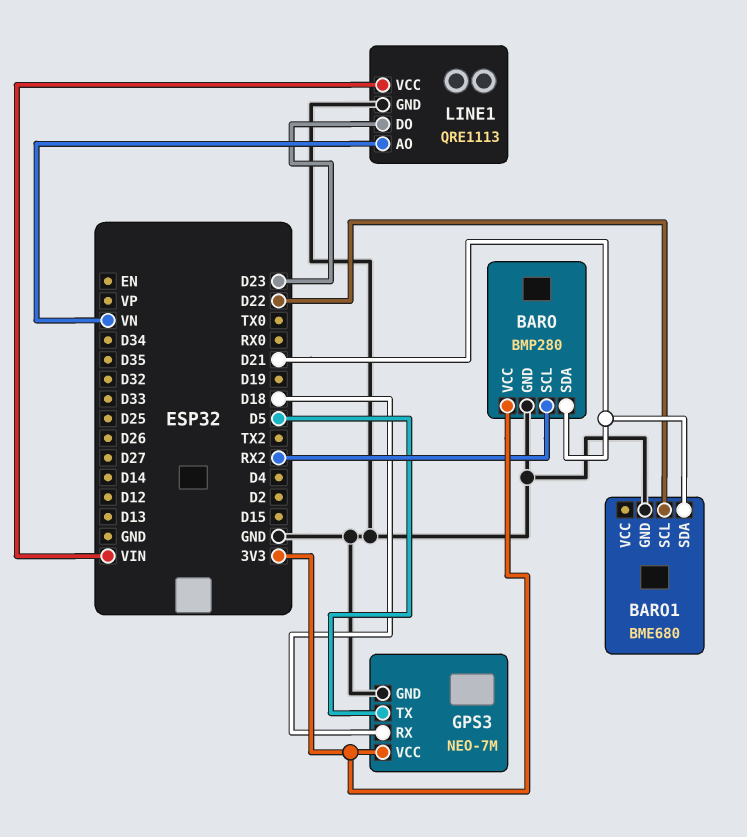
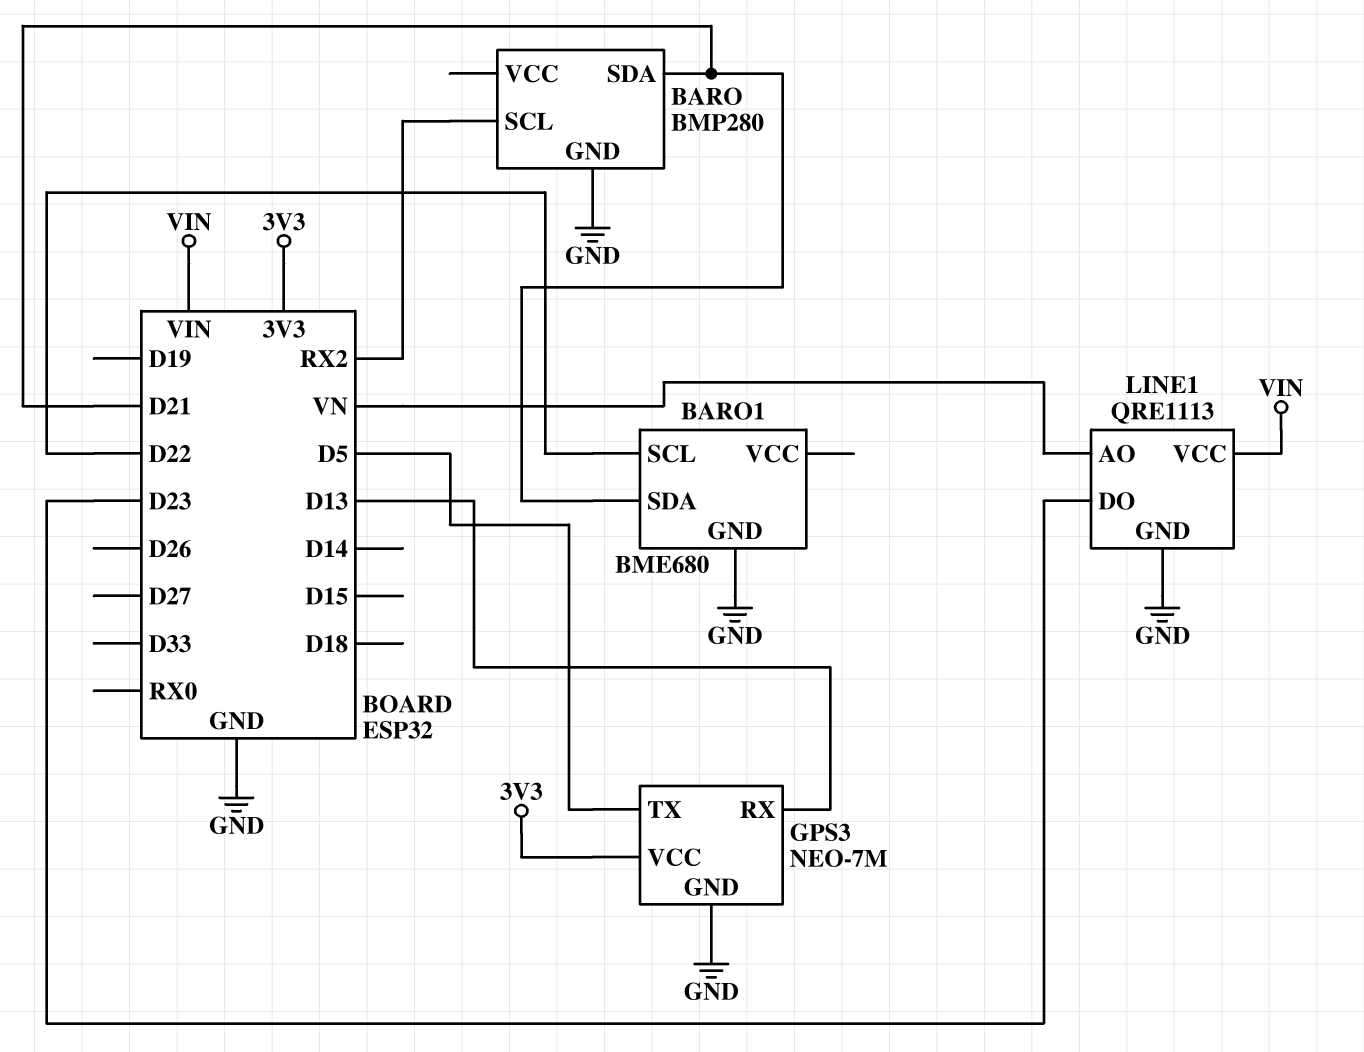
BARO pin VCC: 3V3 -> none
GPS3 pin RX: D18 -> D13

